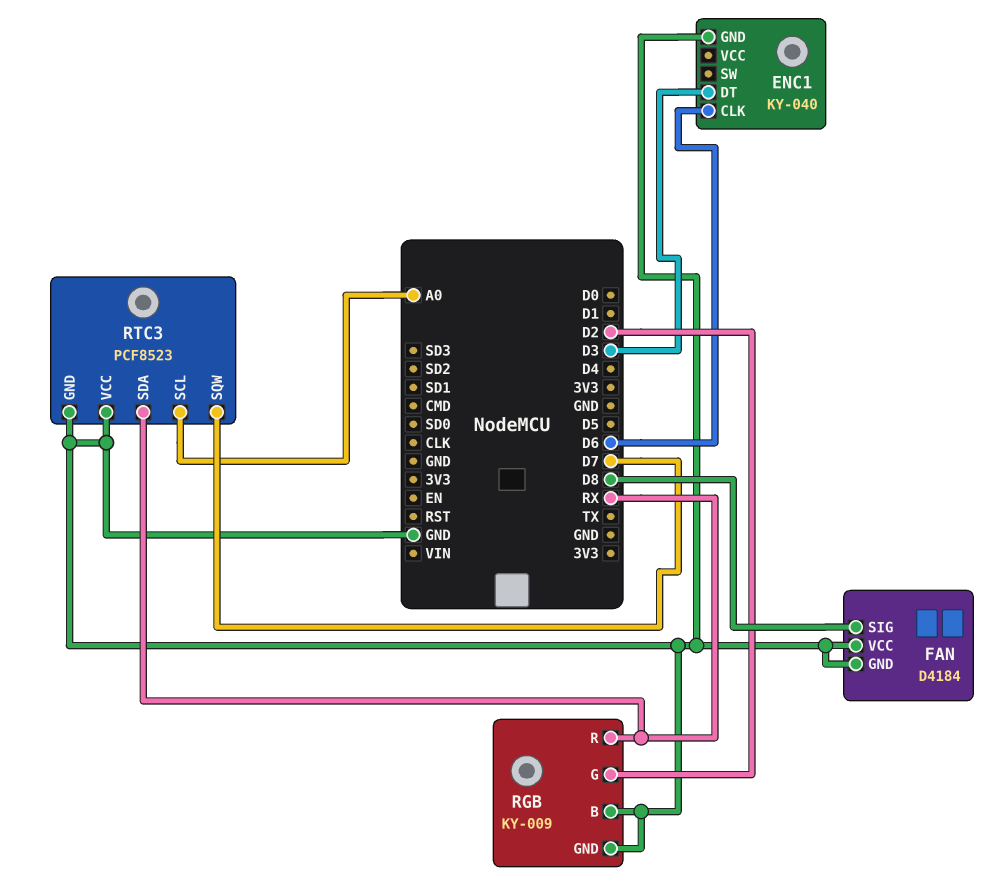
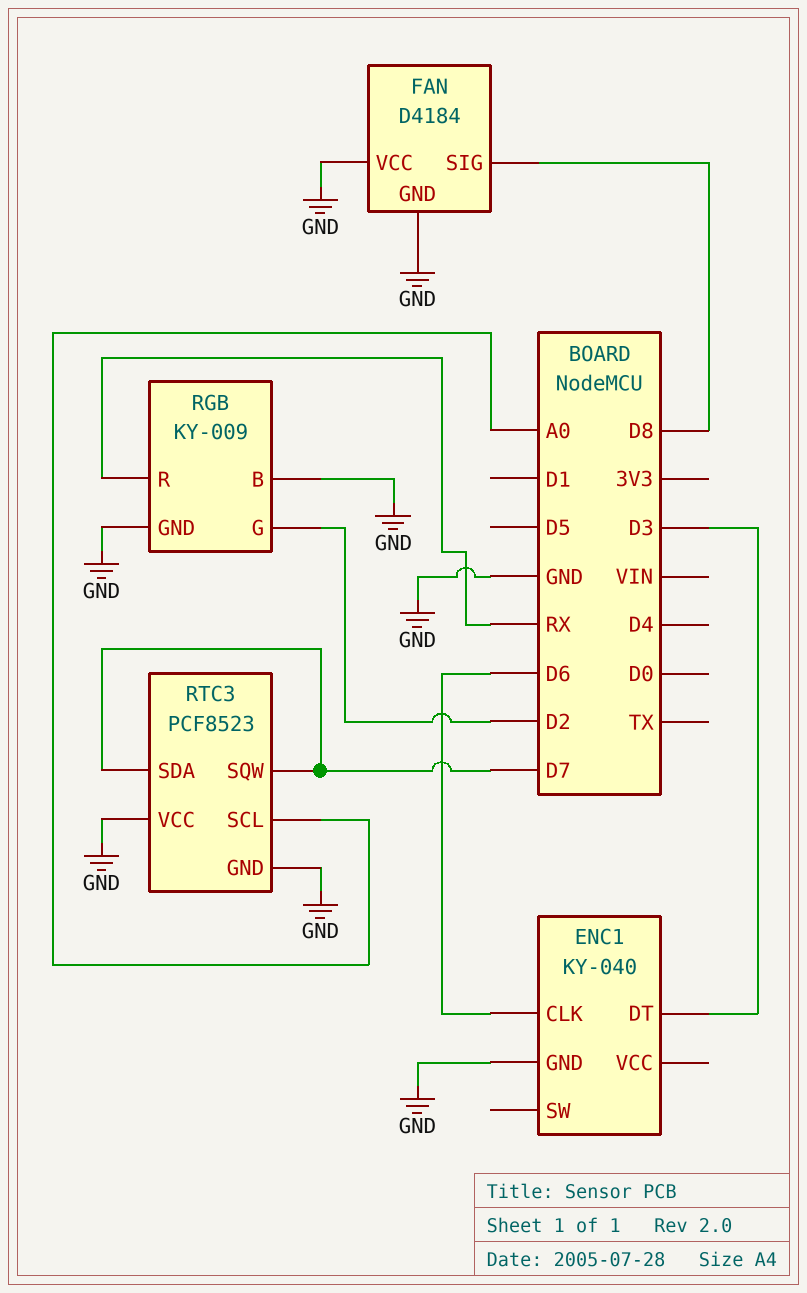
RTC3 pin SDA: RX -> D7

